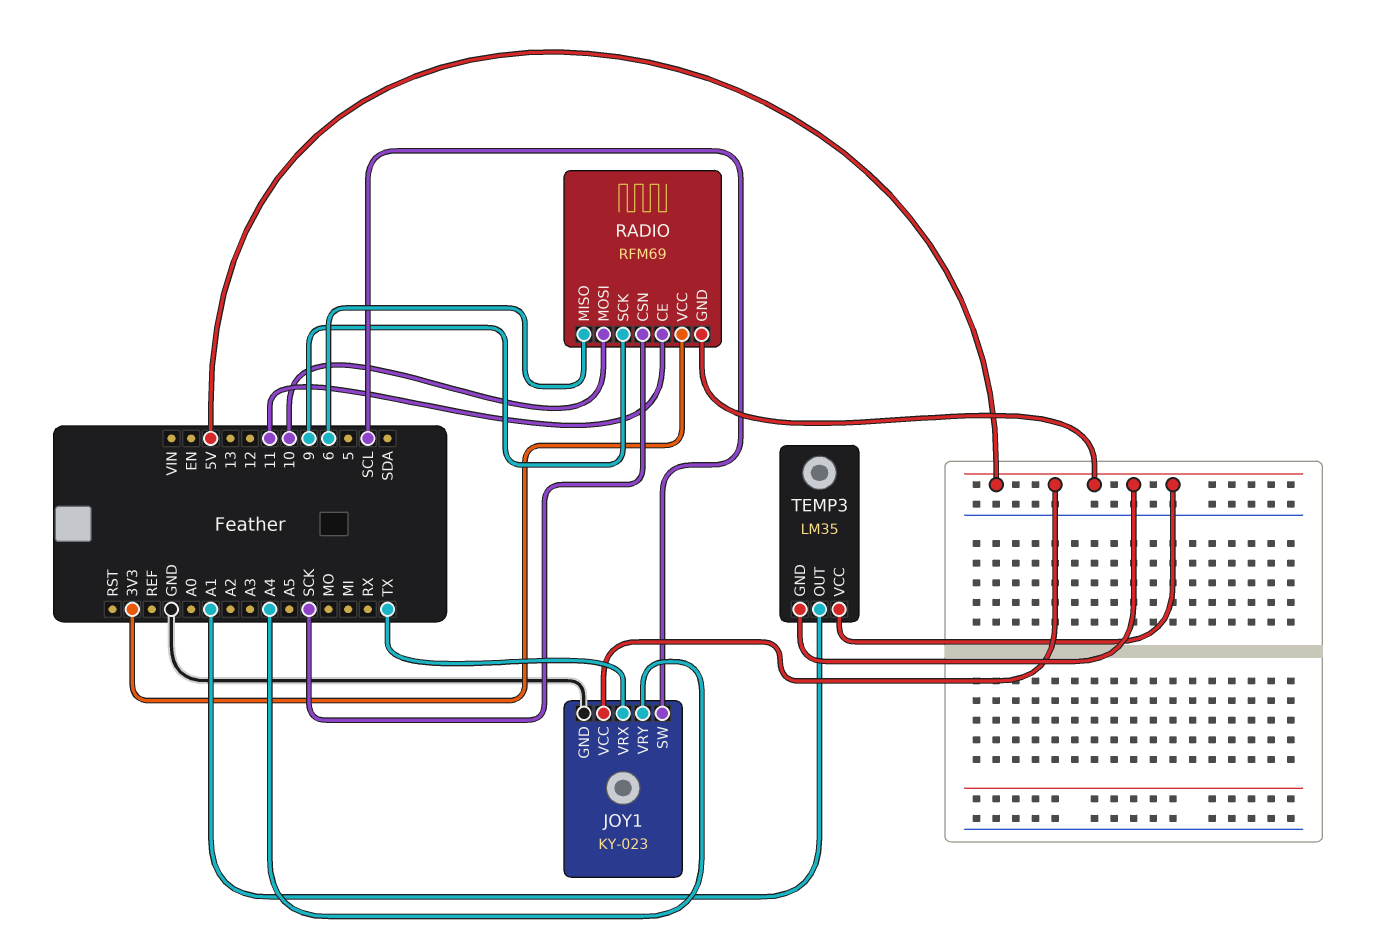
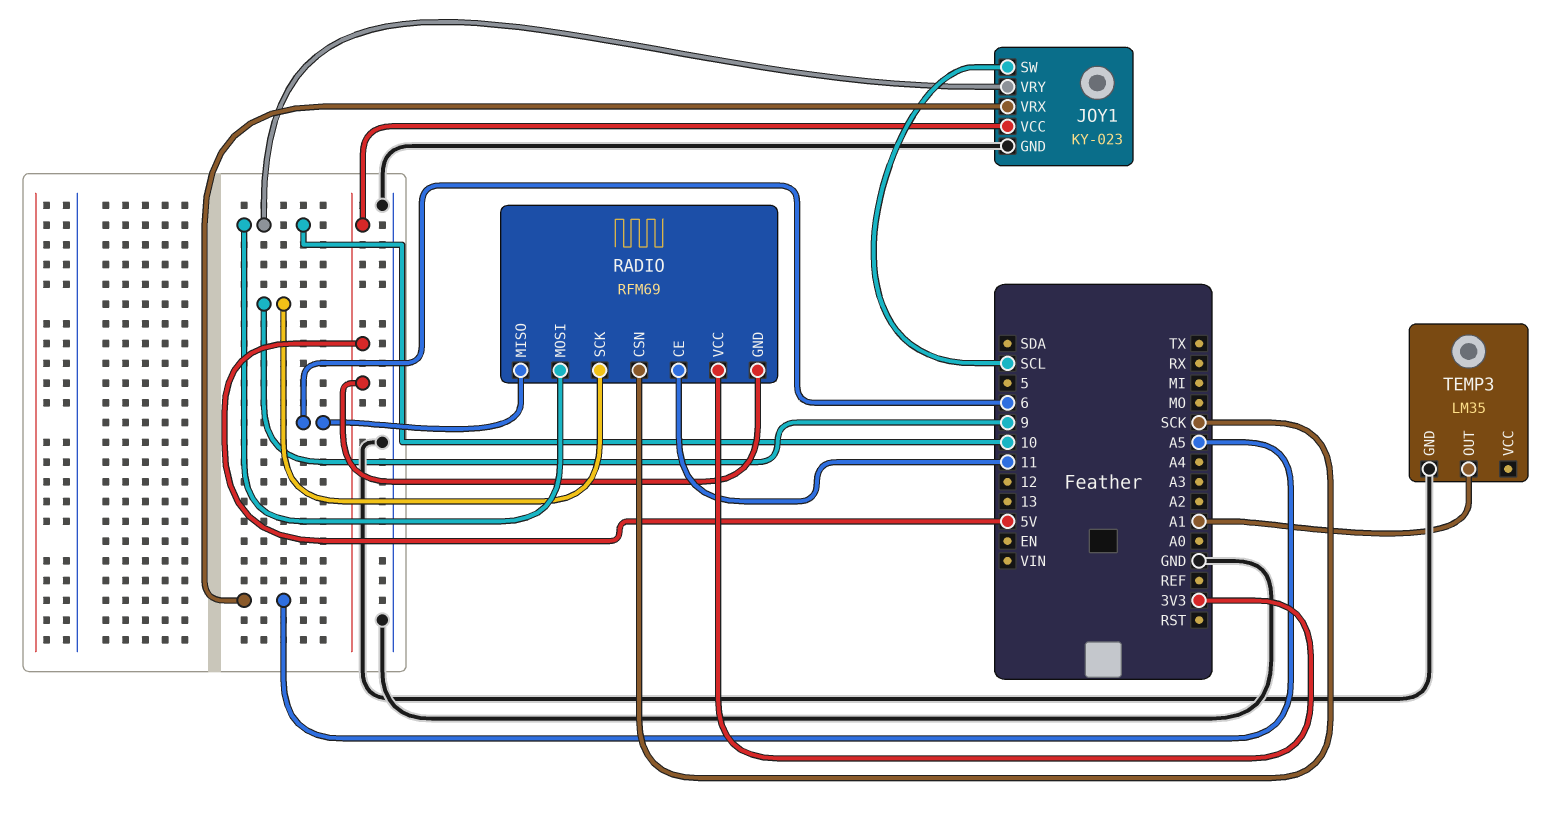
JOY1 pin VRX: TX -> A5
JOY1 pin VRY: A4 -> 10
TEMP3 pin GND: 5V -> GND
TEMP3 pin VCC: 5V -> none

